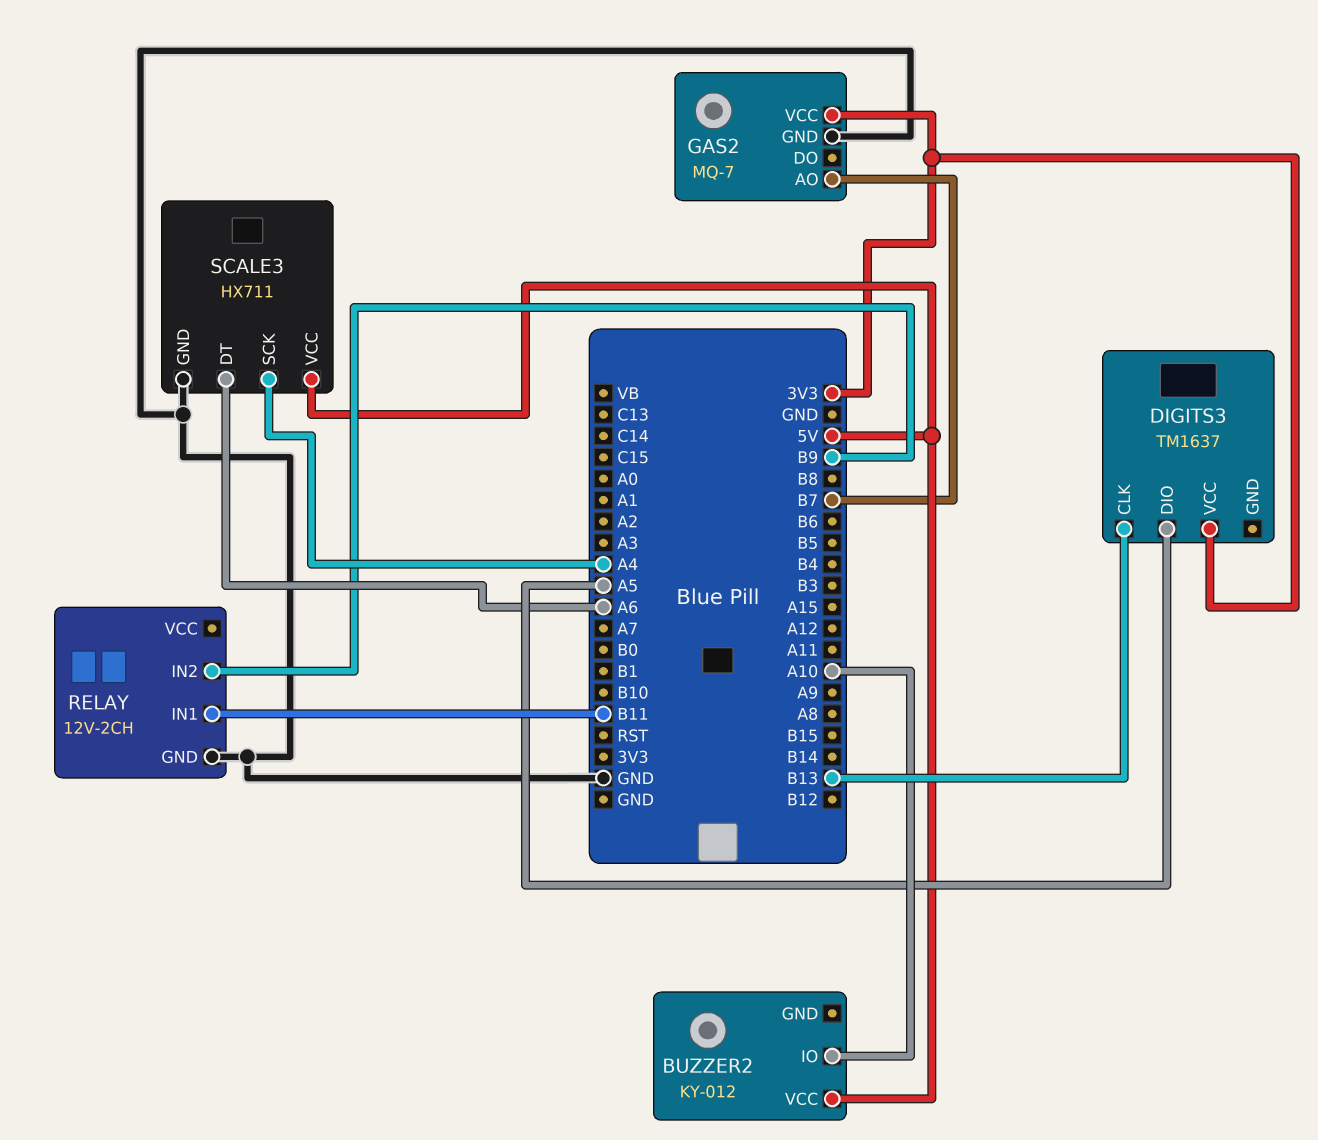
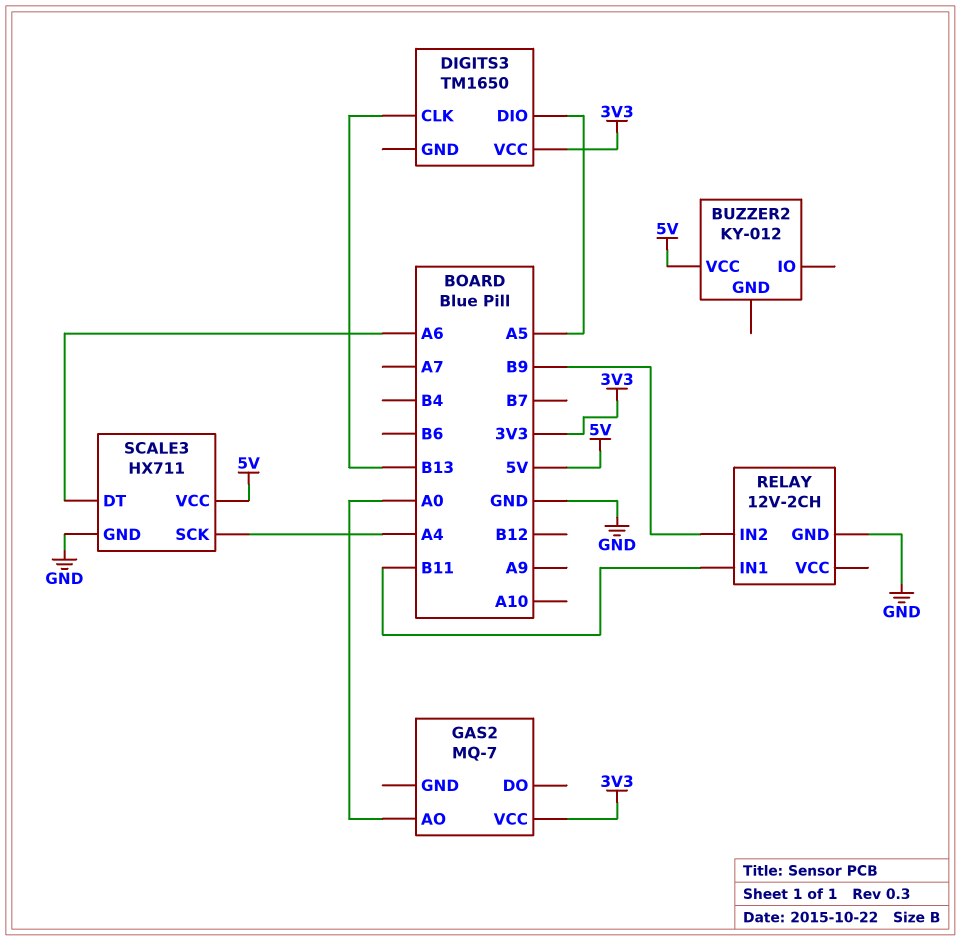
BUZZER2 pin IO: A10 -> none
DIGITS3: TM1637 -> TM1650
GAS2 pin AO: B7 -> A0
GAS2 pin GND: GND -> none

